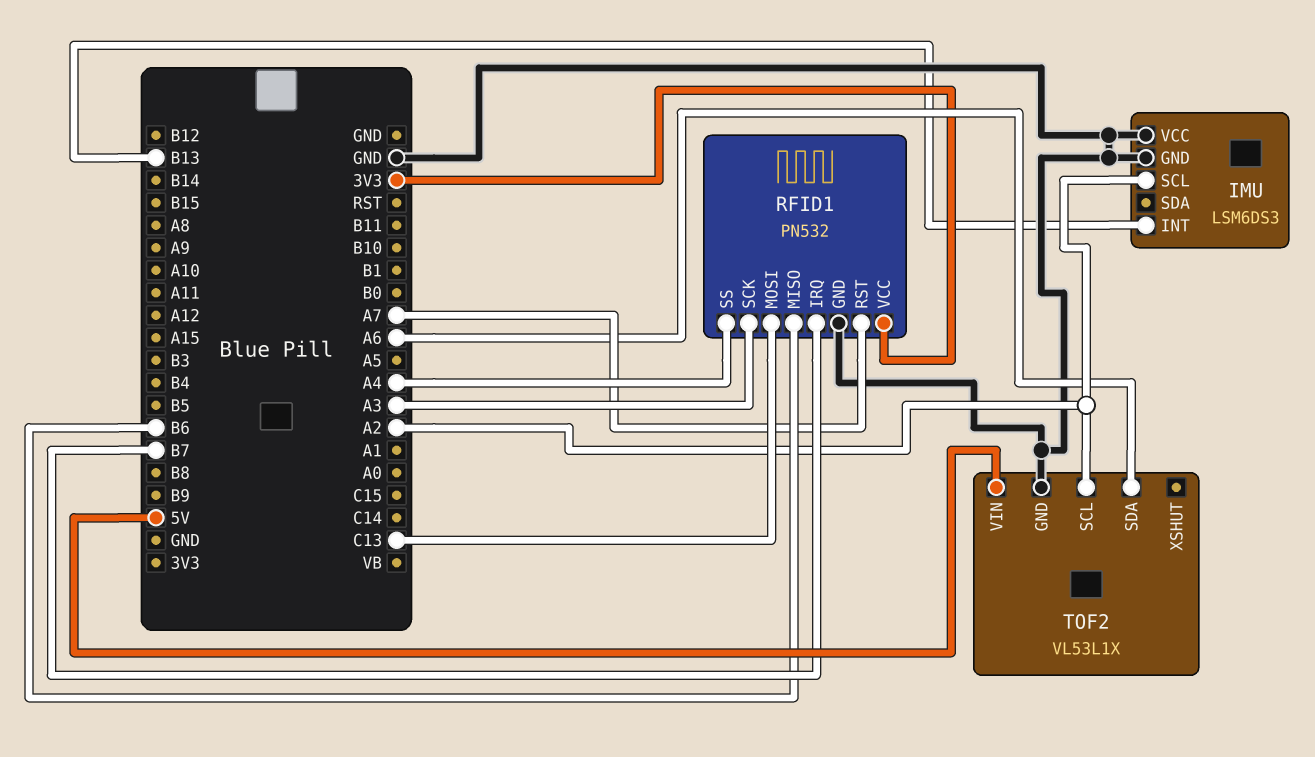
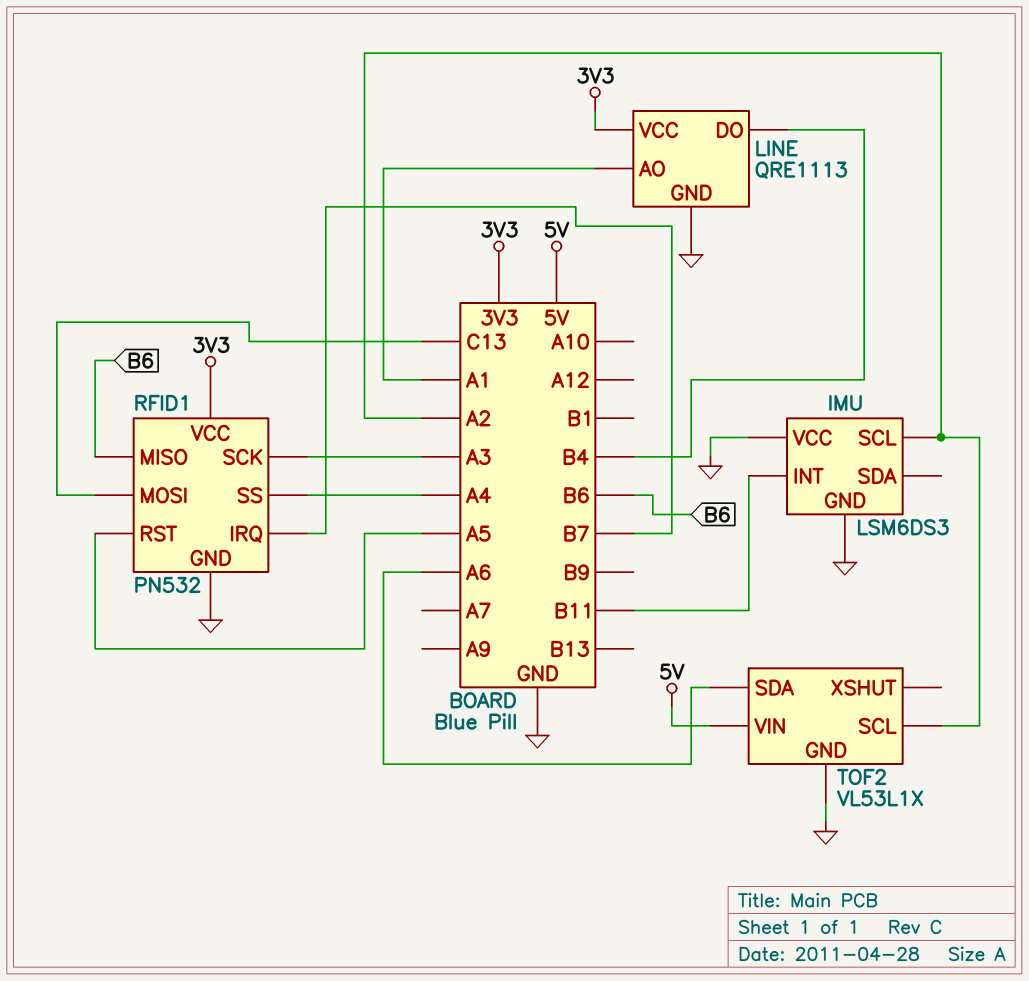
IMU pin INT: B13 -> B11
LINE: none -> QRE1113
LINE pin AO: none -> A1
LINE pin DO: none -> B4
LINE pin GND: none -> GND
LINE pin VCC: none -> 3V3
RFID1 pin RST: A7 -> A5

